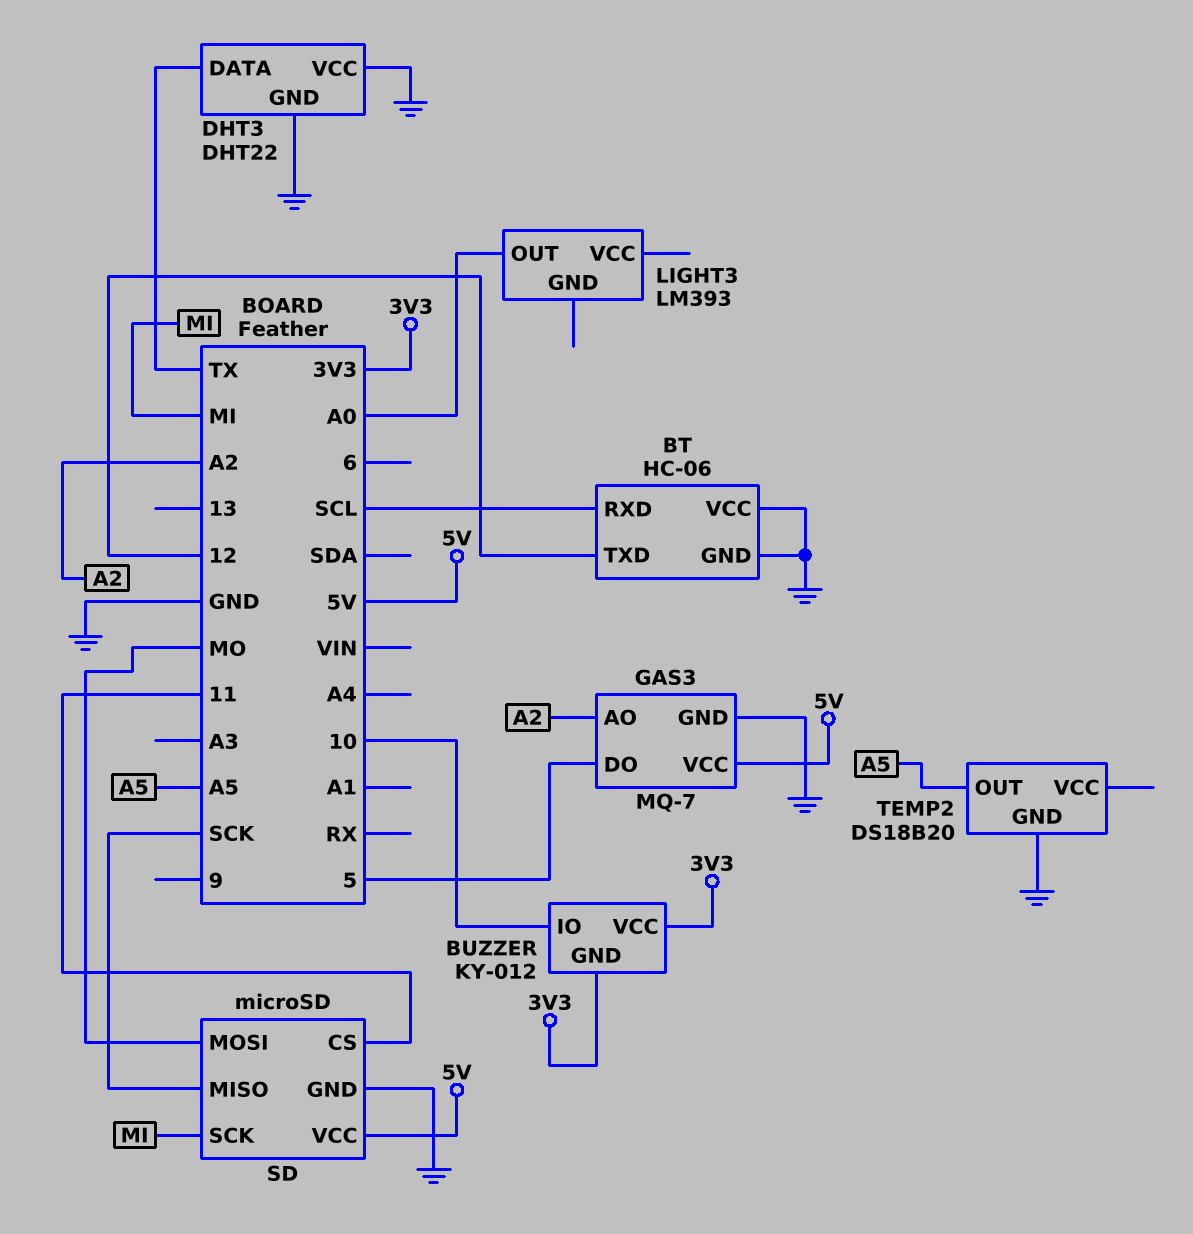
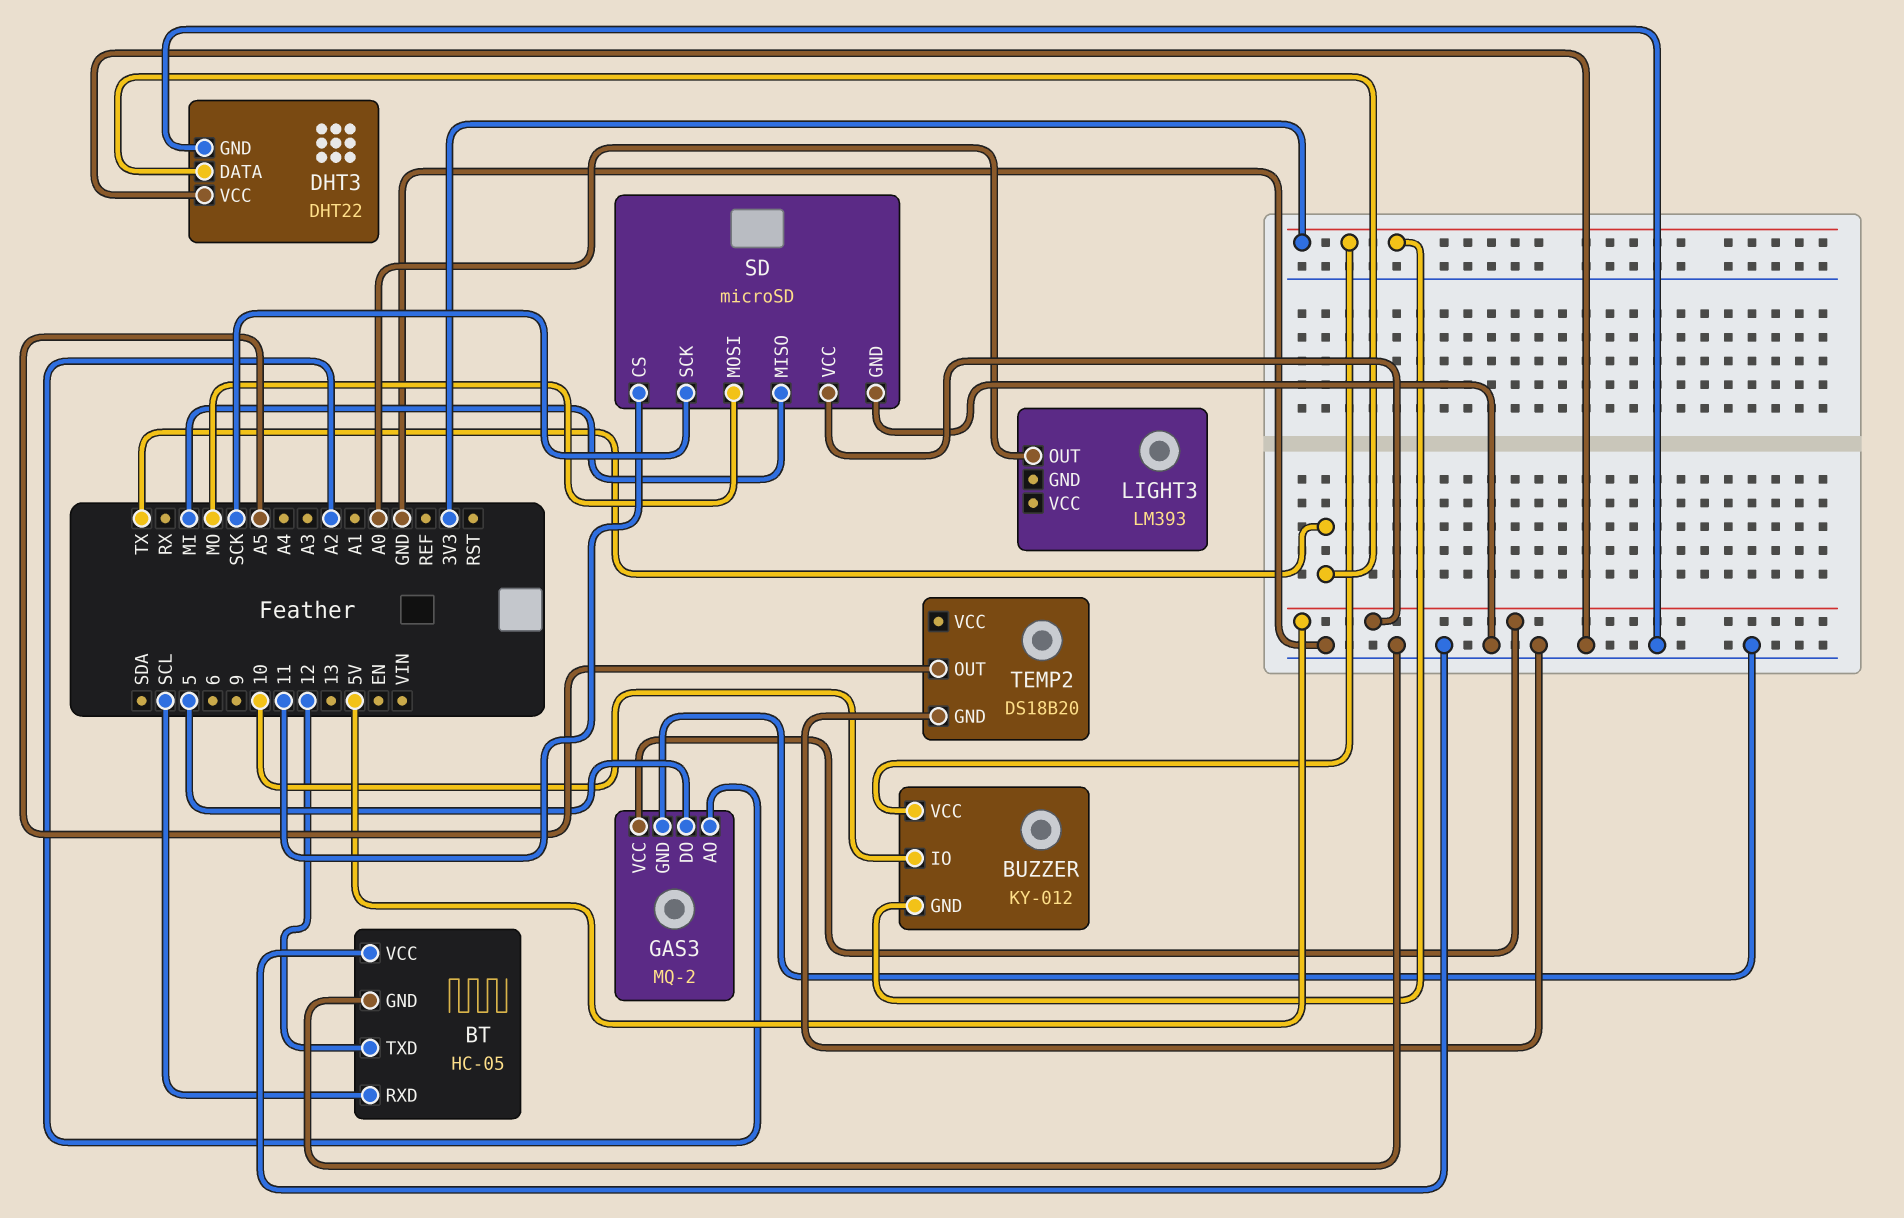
BT: HC-06 -> HC-05
GAS3: MQ-7 -> MQ-2
SD pin MISO: SCK -> MI
SD pin SCK: MI -> SCK

